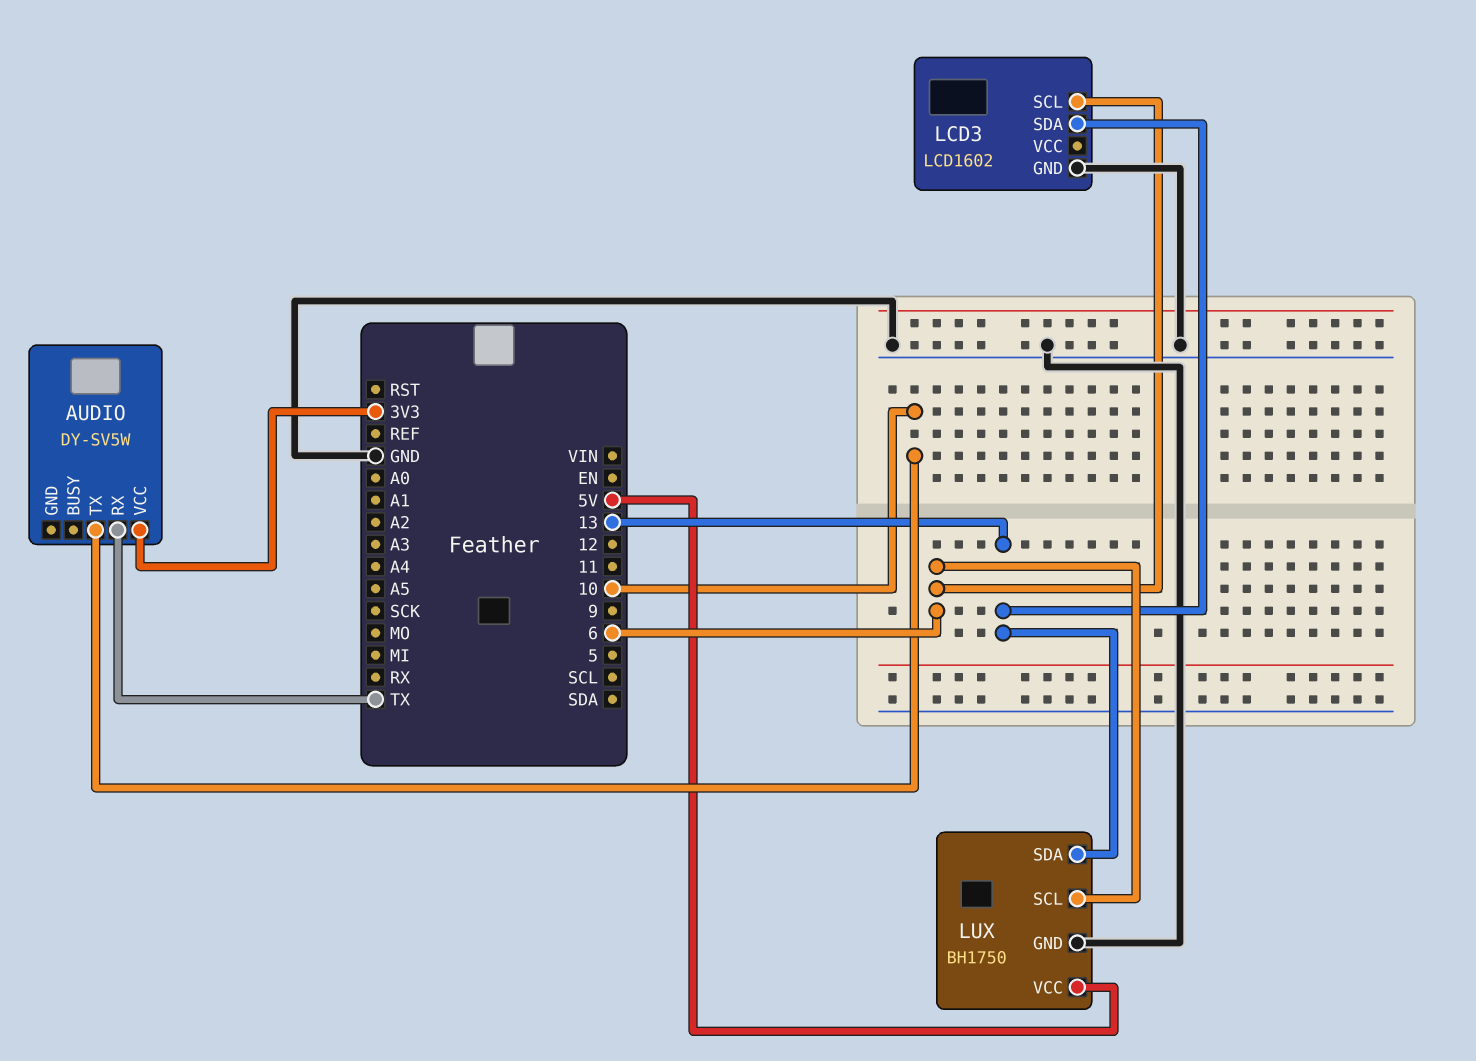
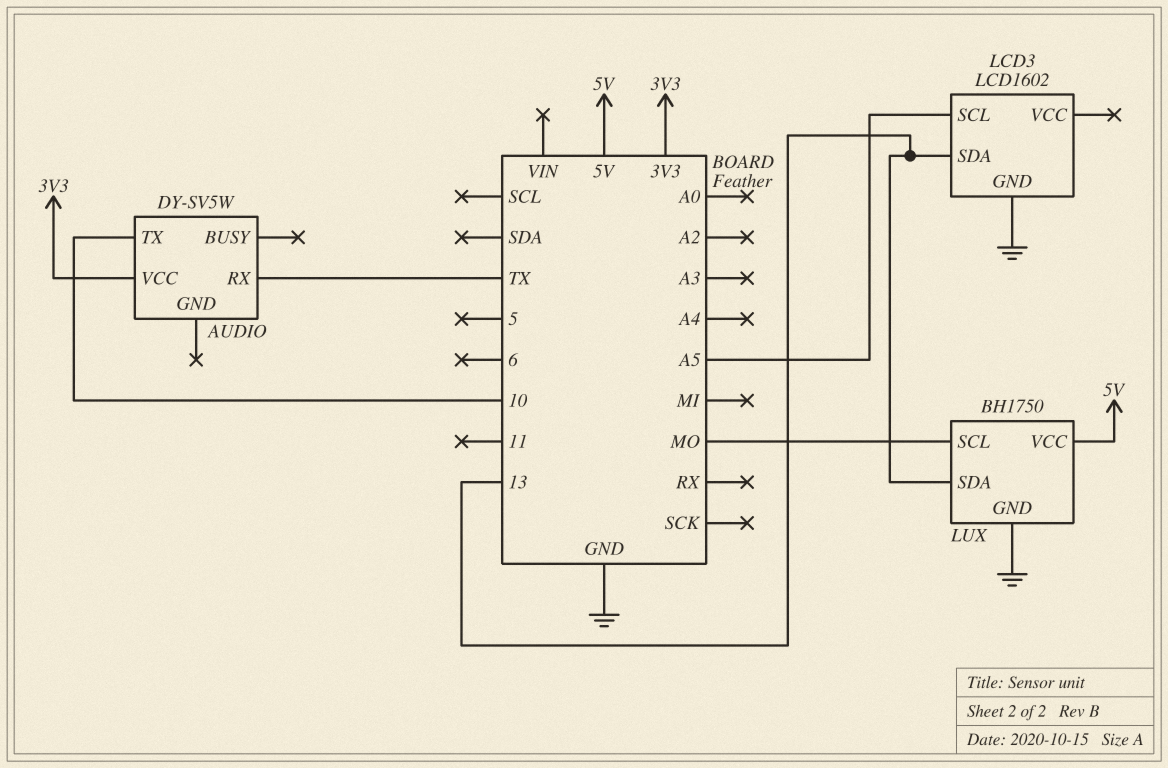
LCD3 pin SCL: 6 -> A5
LUX pin SCL: 6 -> MO

